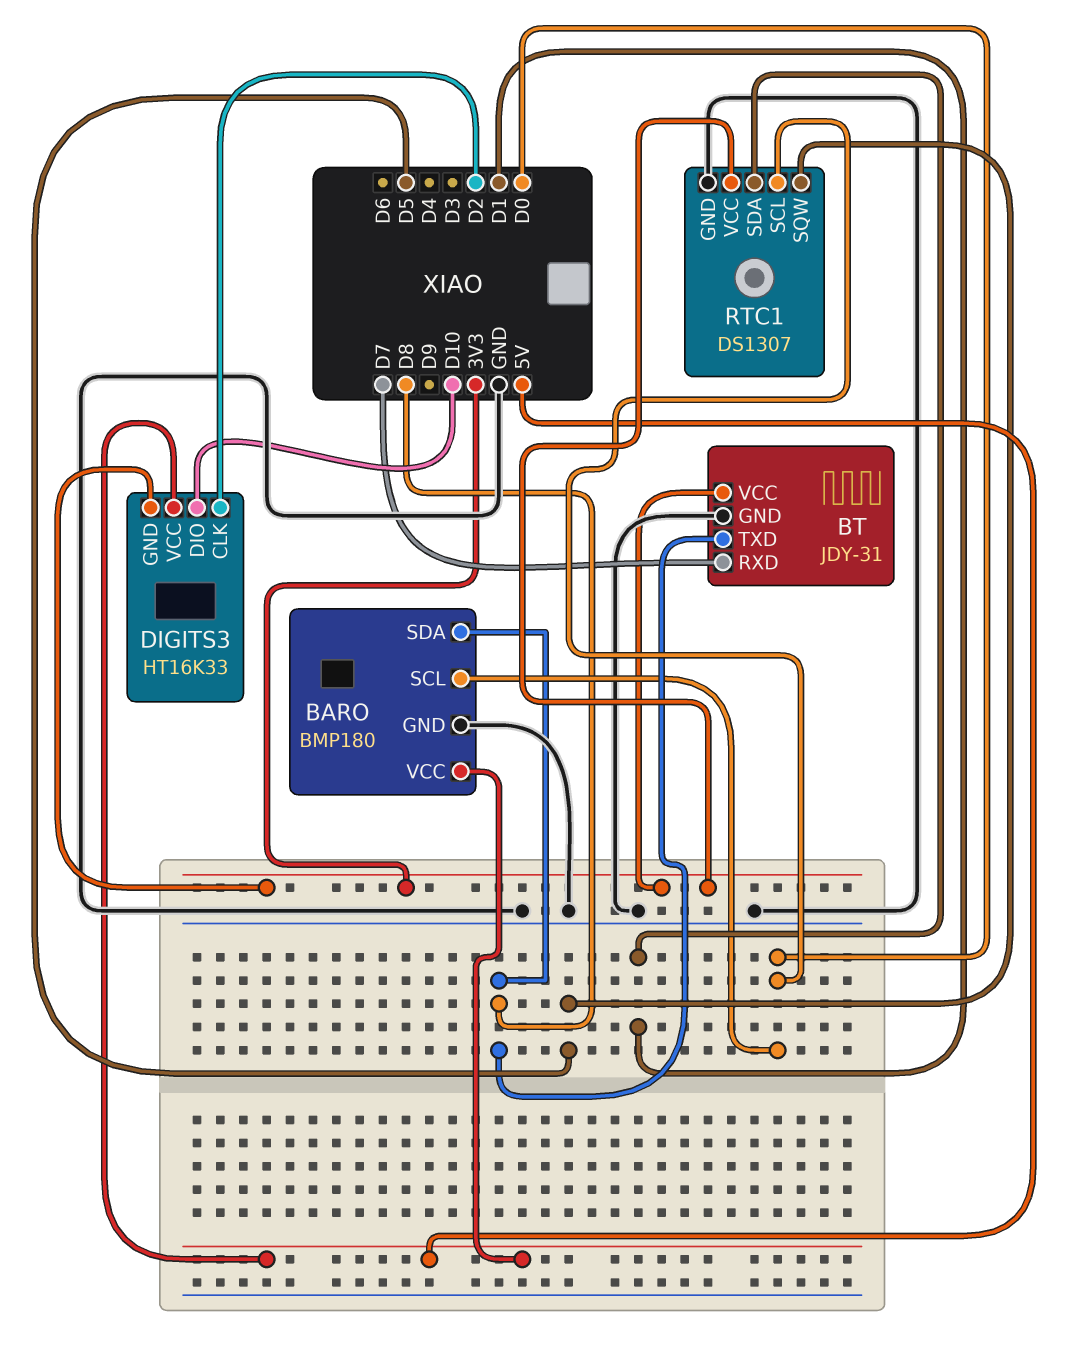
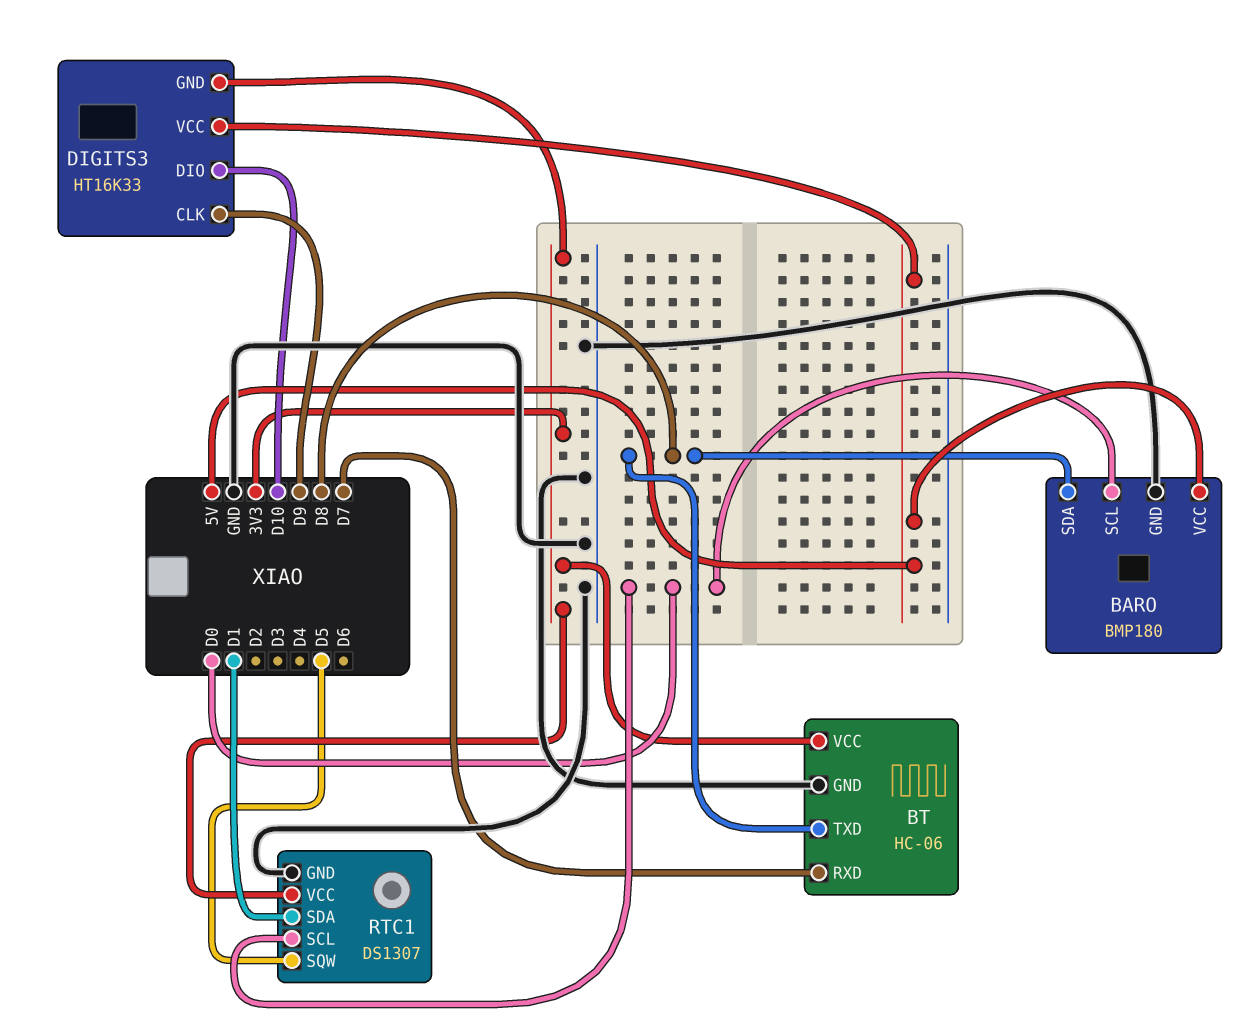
BT: JDY-31 -> HC-06
DIGITS3 pin CLK: D2 -> D9

